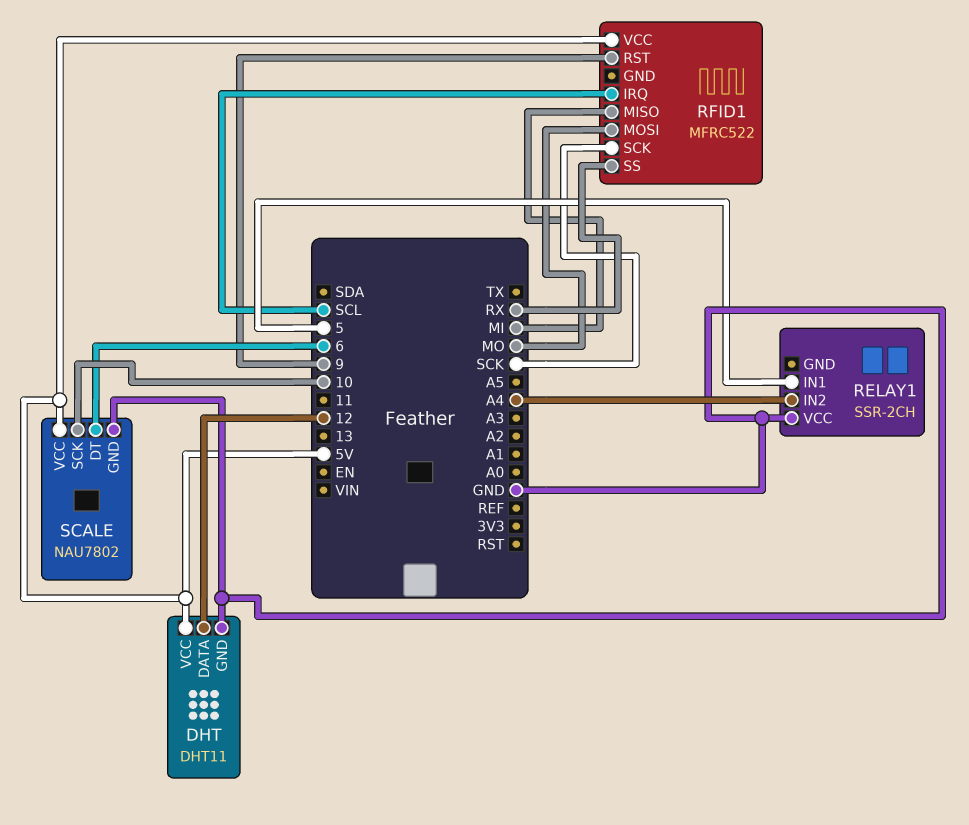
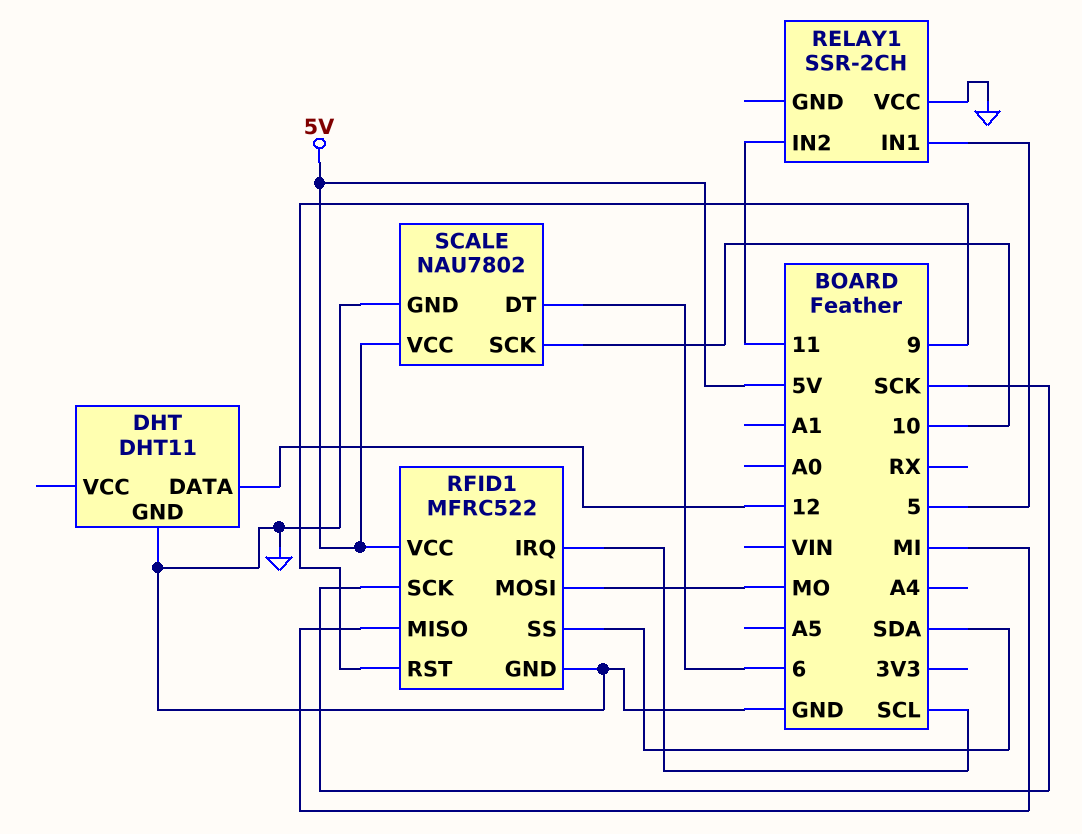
DHT pin VCC: 5V -> none
RELAY1 pin IN2: A4 -> 11
RFID1 pin GND: none -> GND
RFID1 pin SS: RX -> SDA

